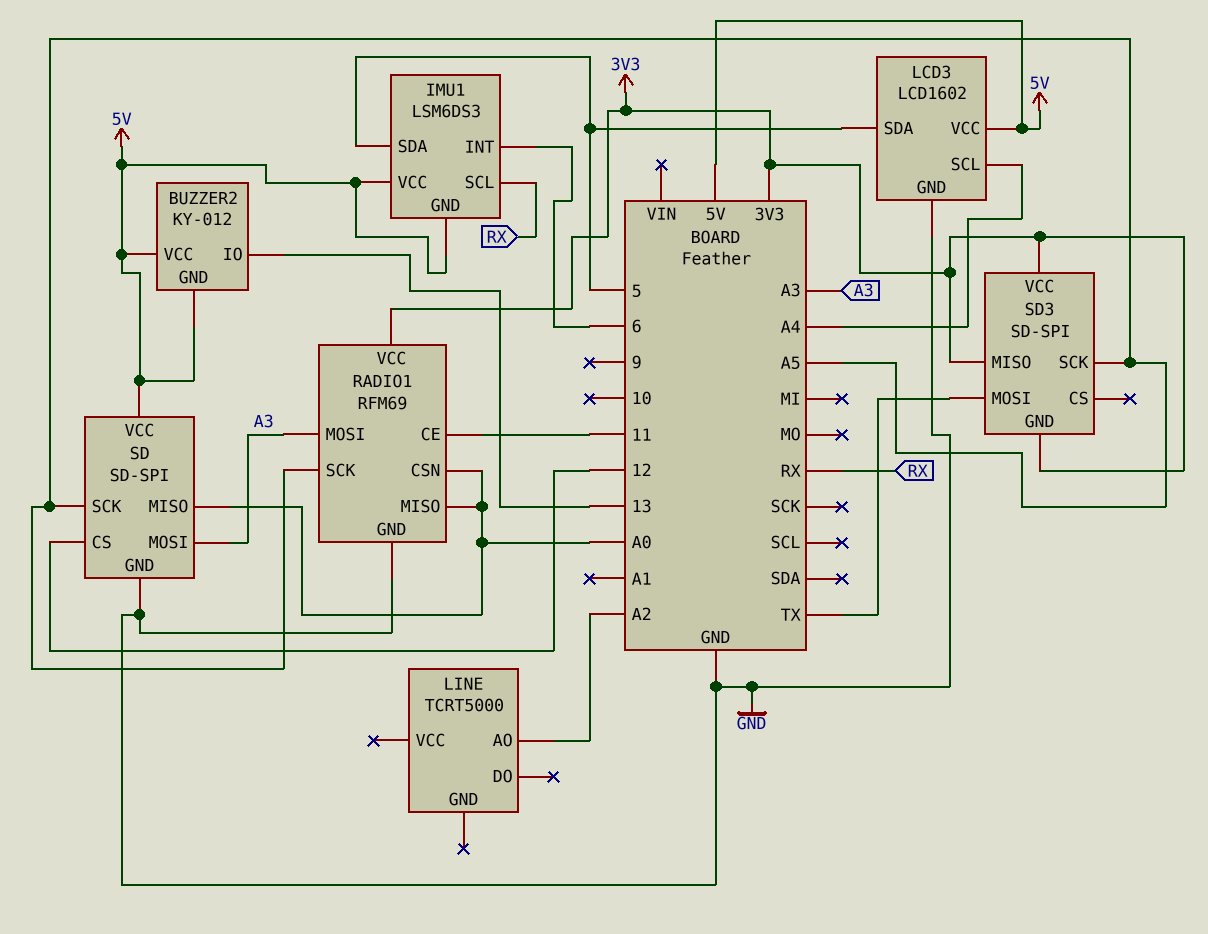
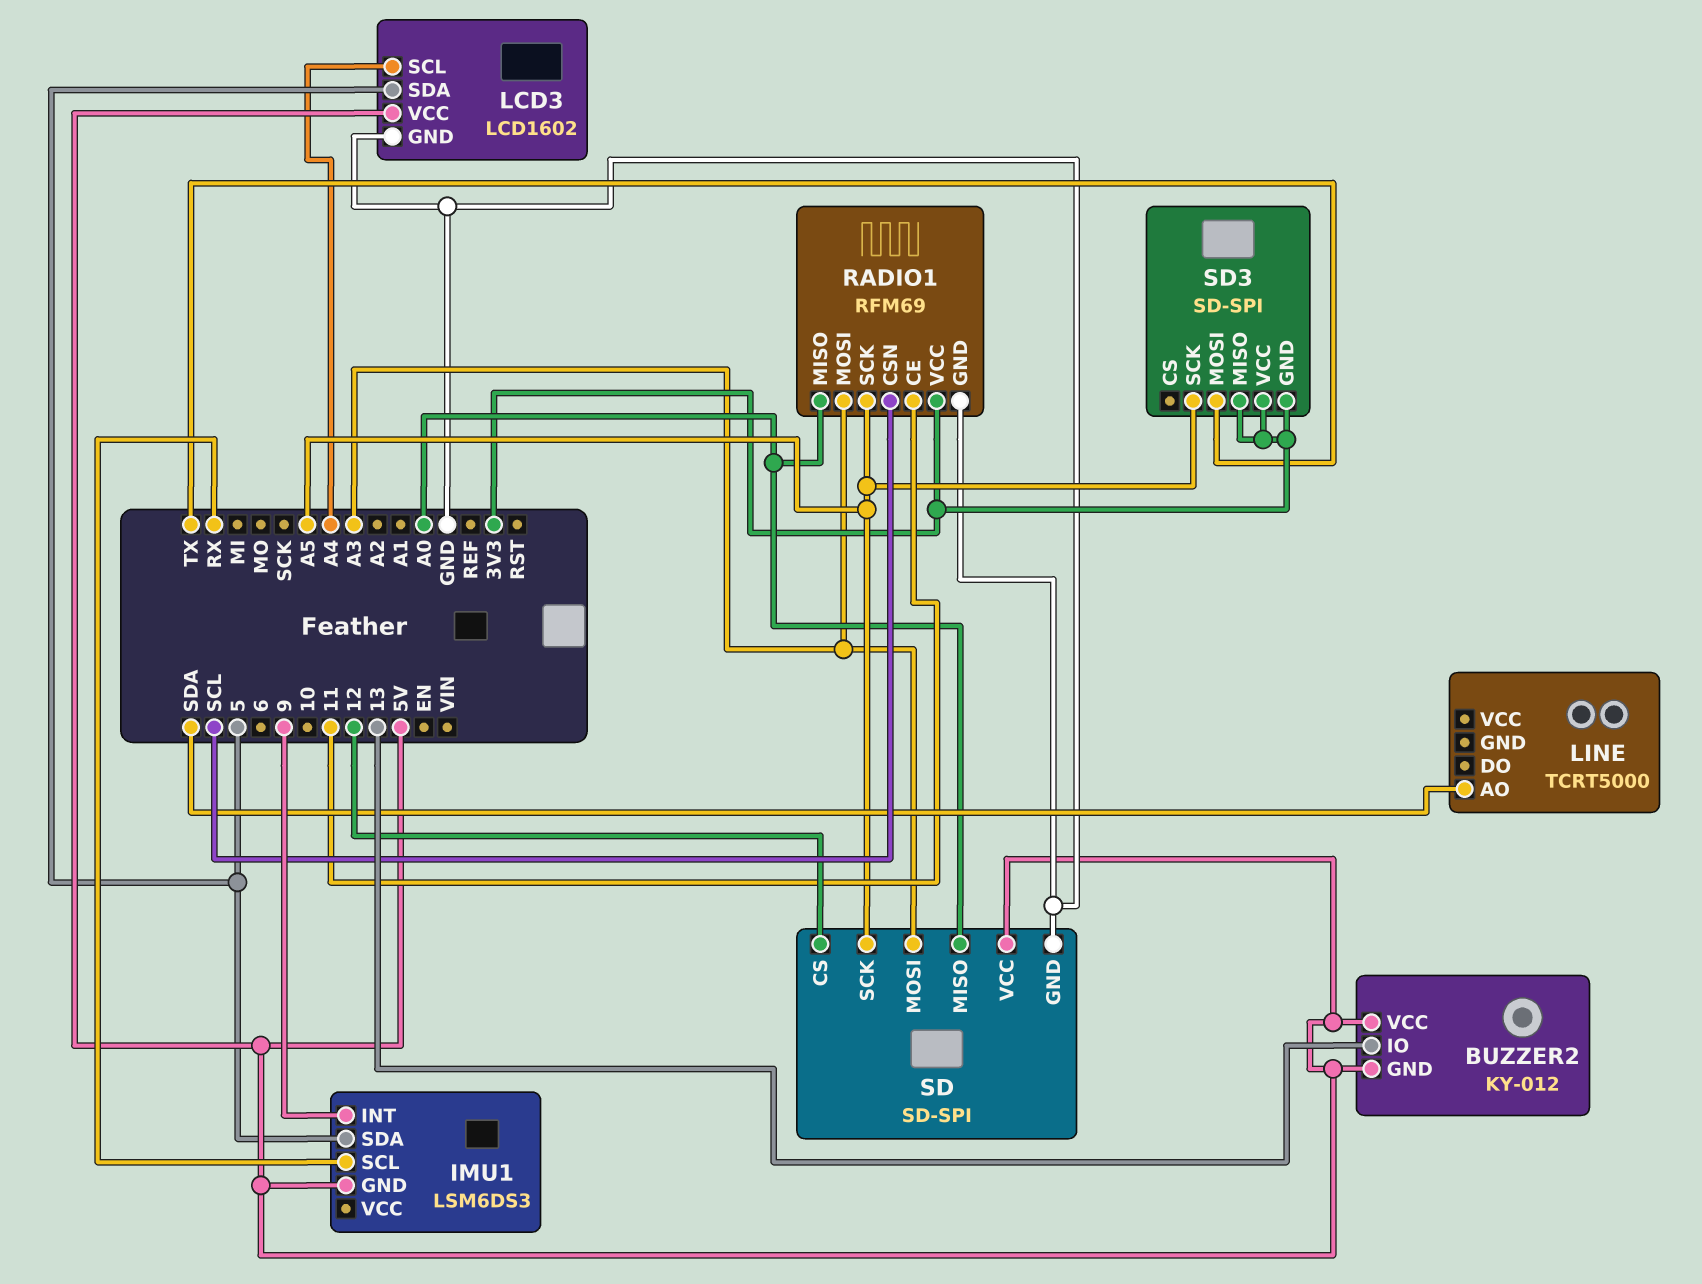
IMU1 pin INT: 6 -> 9
IMU1 pin VCC: 5V -> none
LINE pin AO: A2 -> SDA
RADIO1 pin CSN: A0 -> SCL

